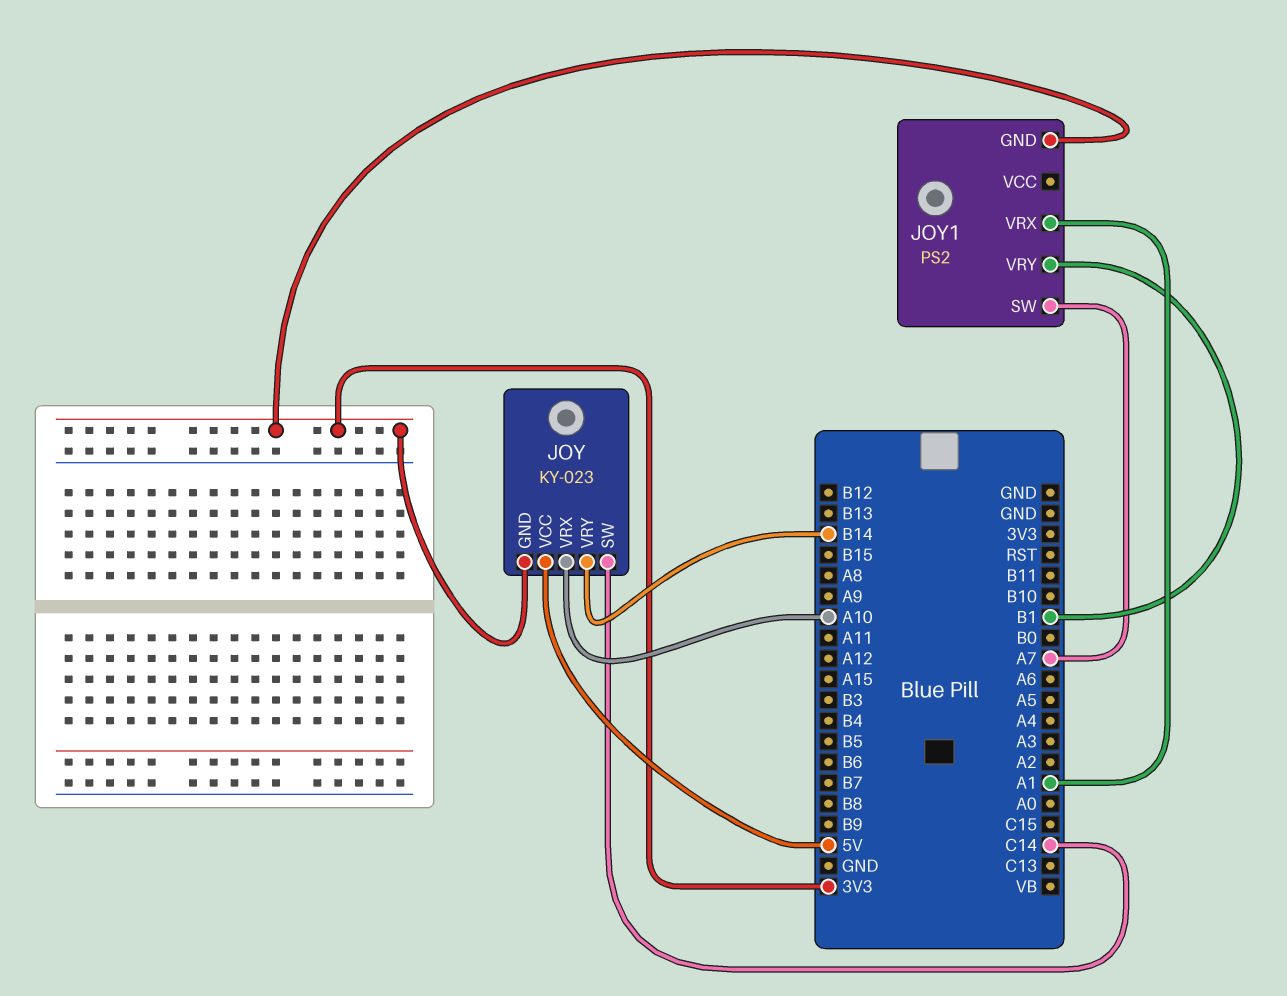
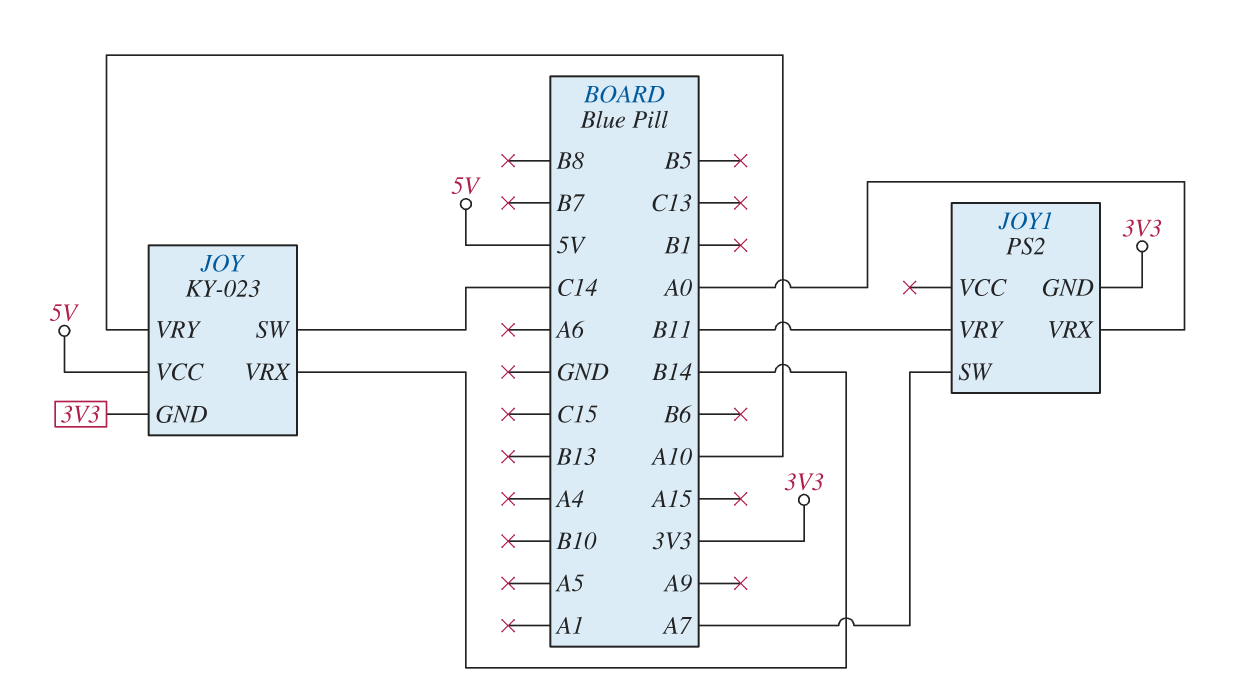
JOY pin VRX: A10 -> B14
JOY pin VRY: B14 -> A10
JOY1 pin VRX: A1 -> A0
JOY1 pin VRY: B1 -> B11

